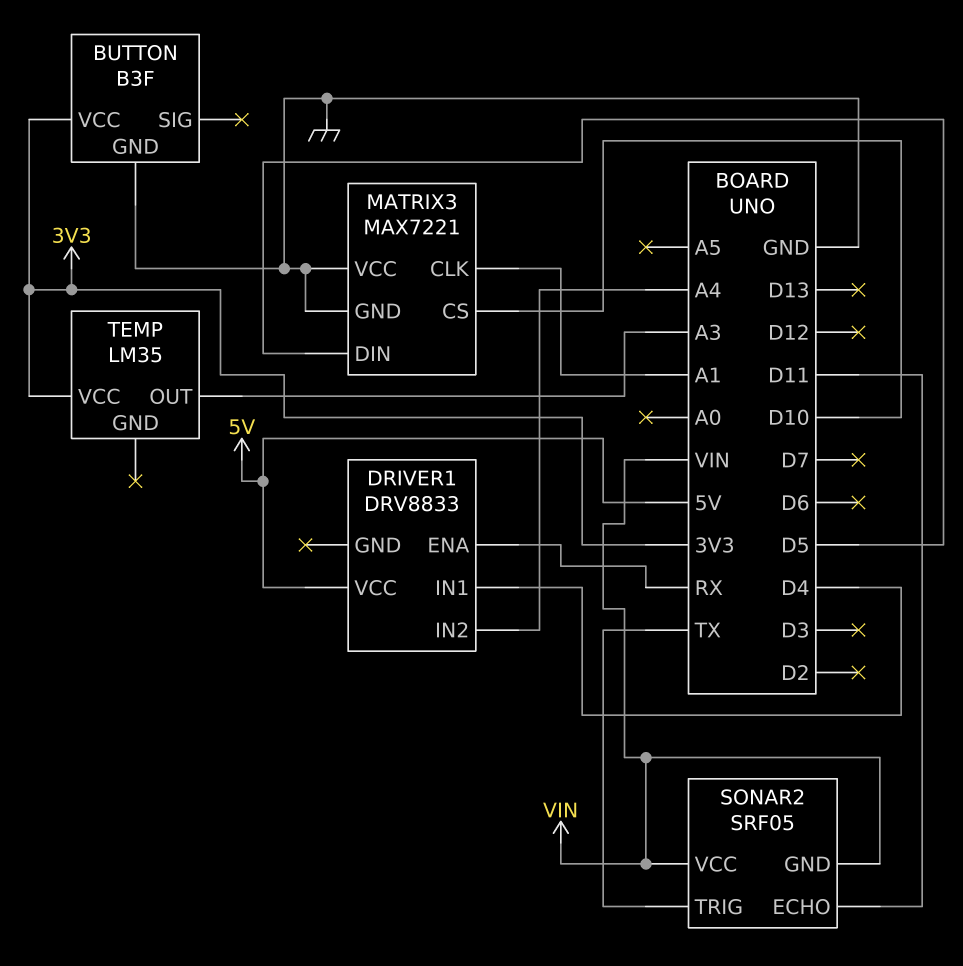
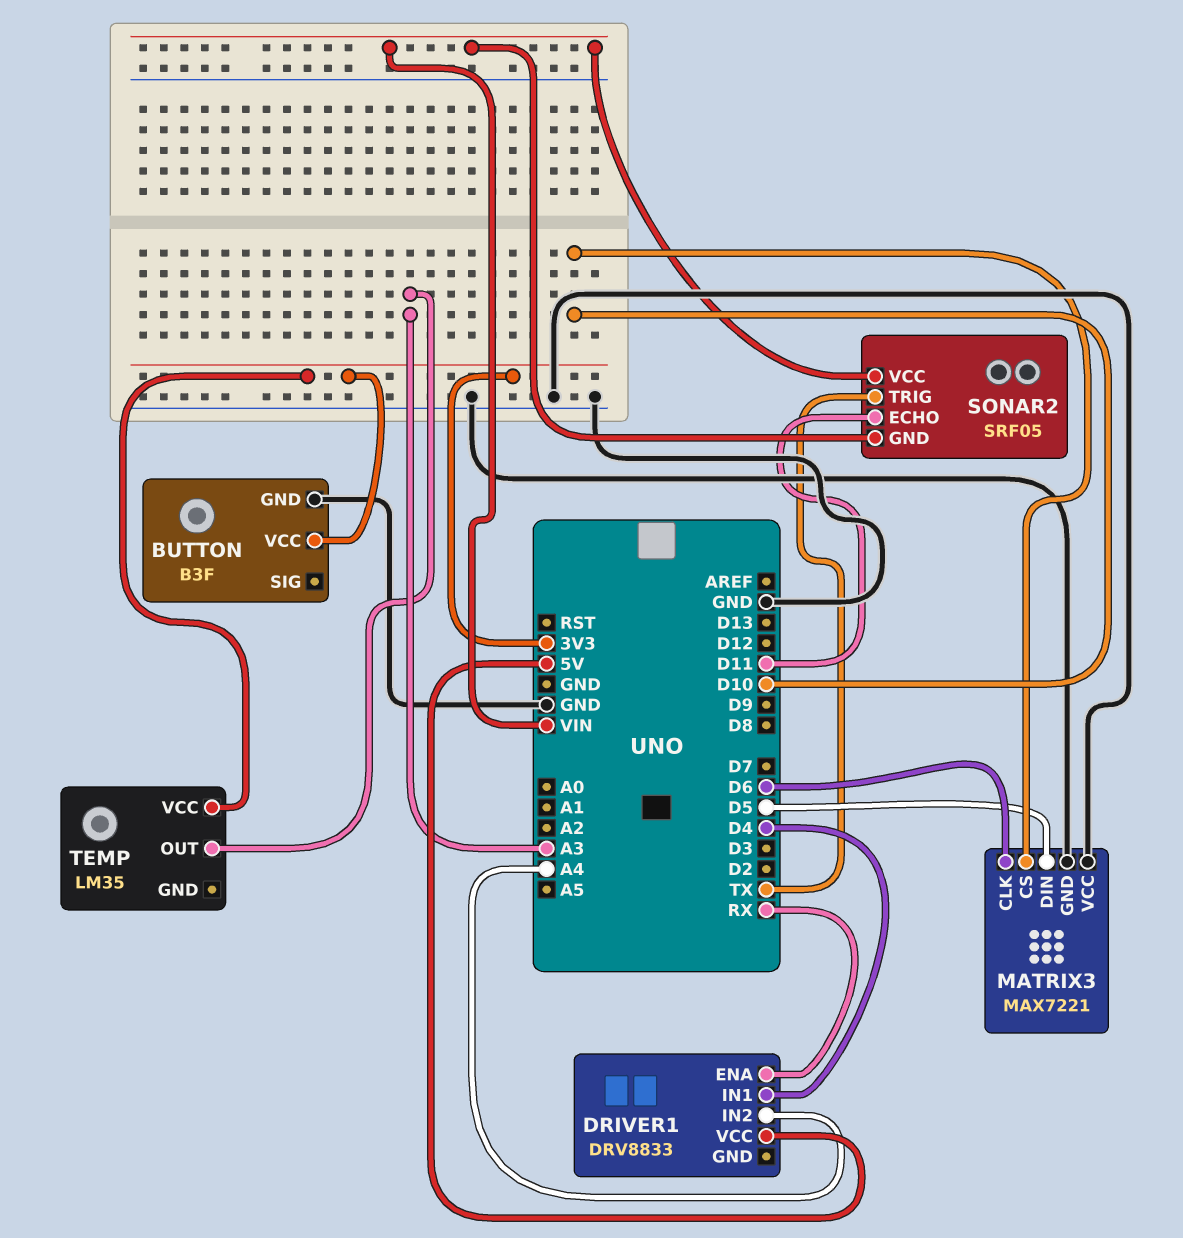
MATRIX3 pin CLK: A1 -> D6

